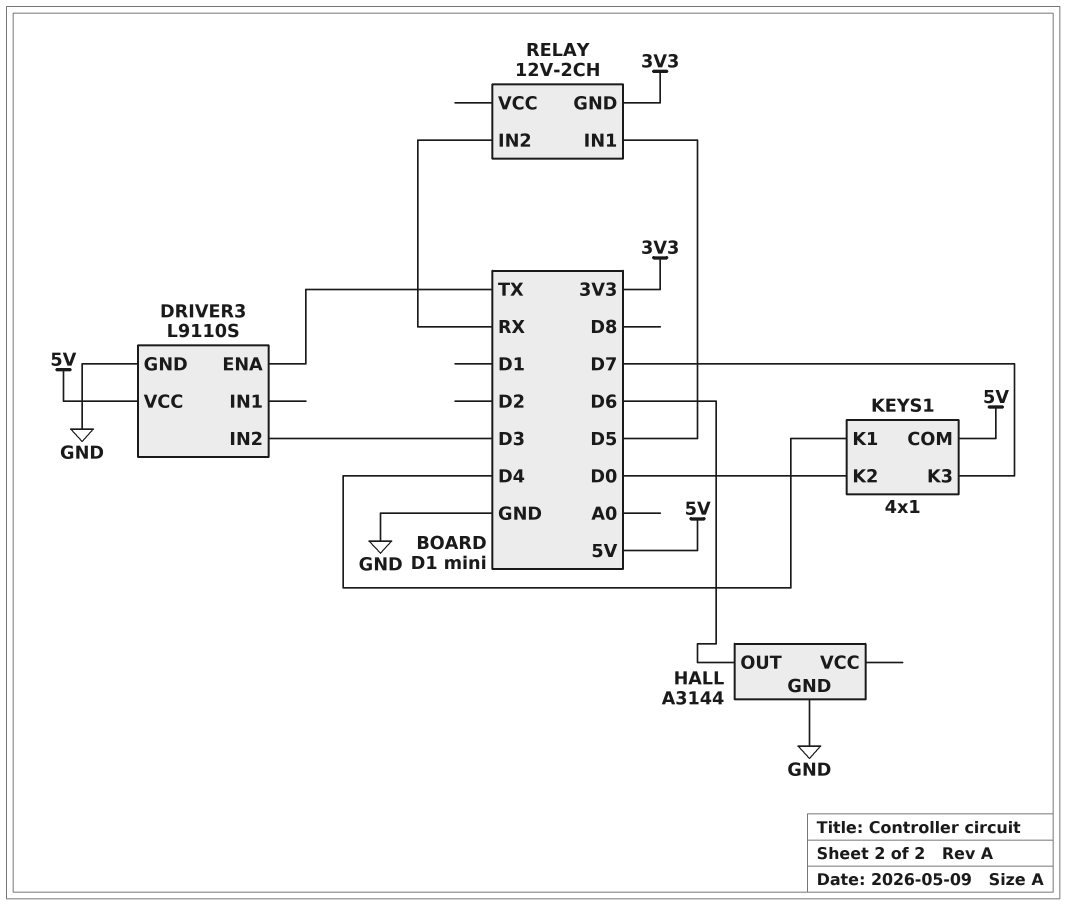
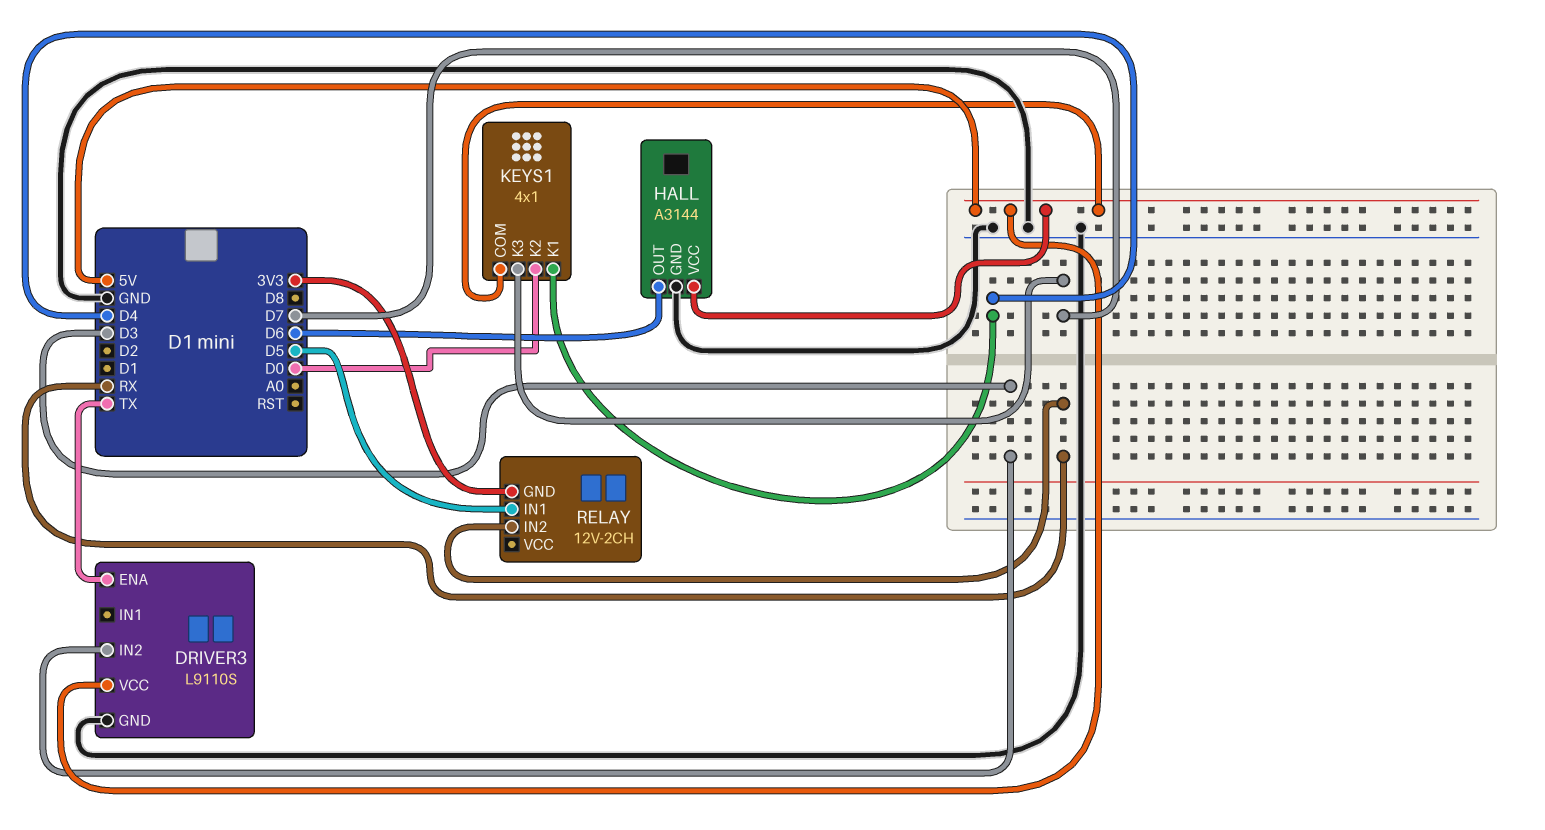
HALL pin VCC: none -> 5V

